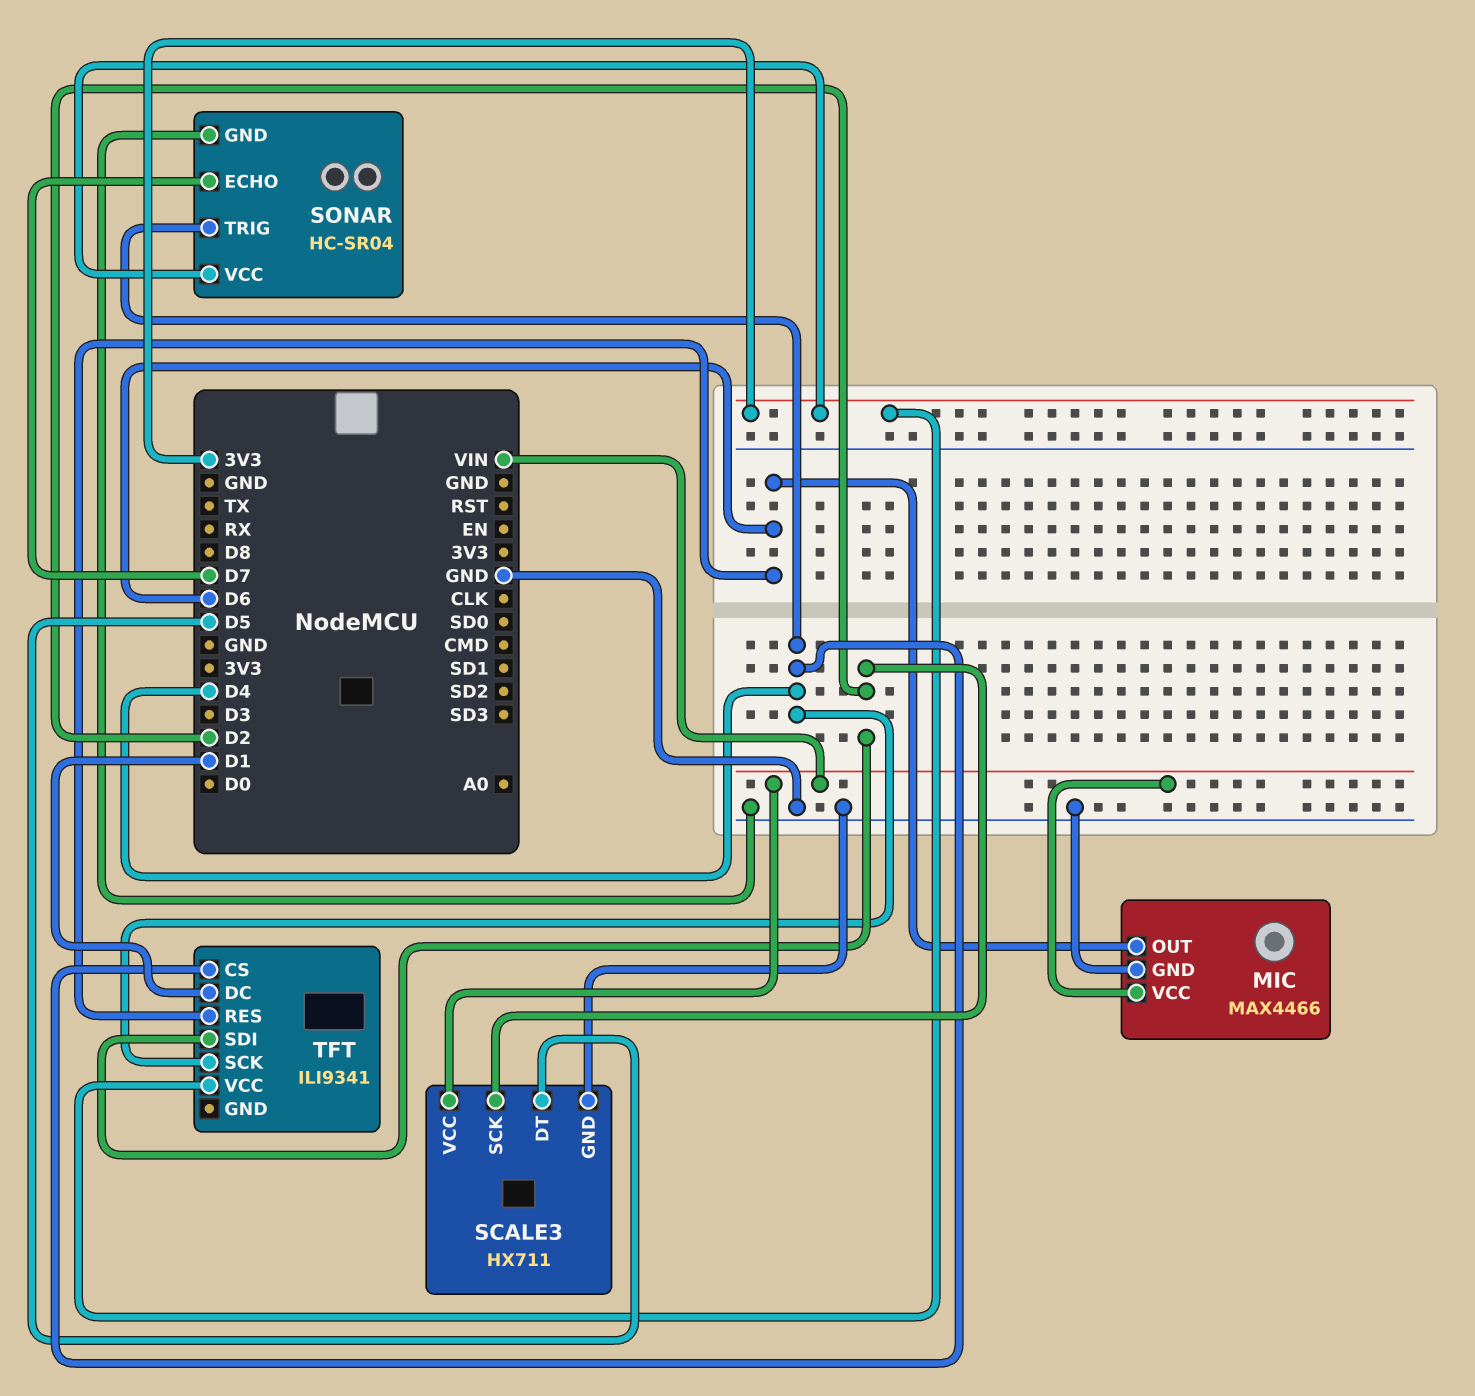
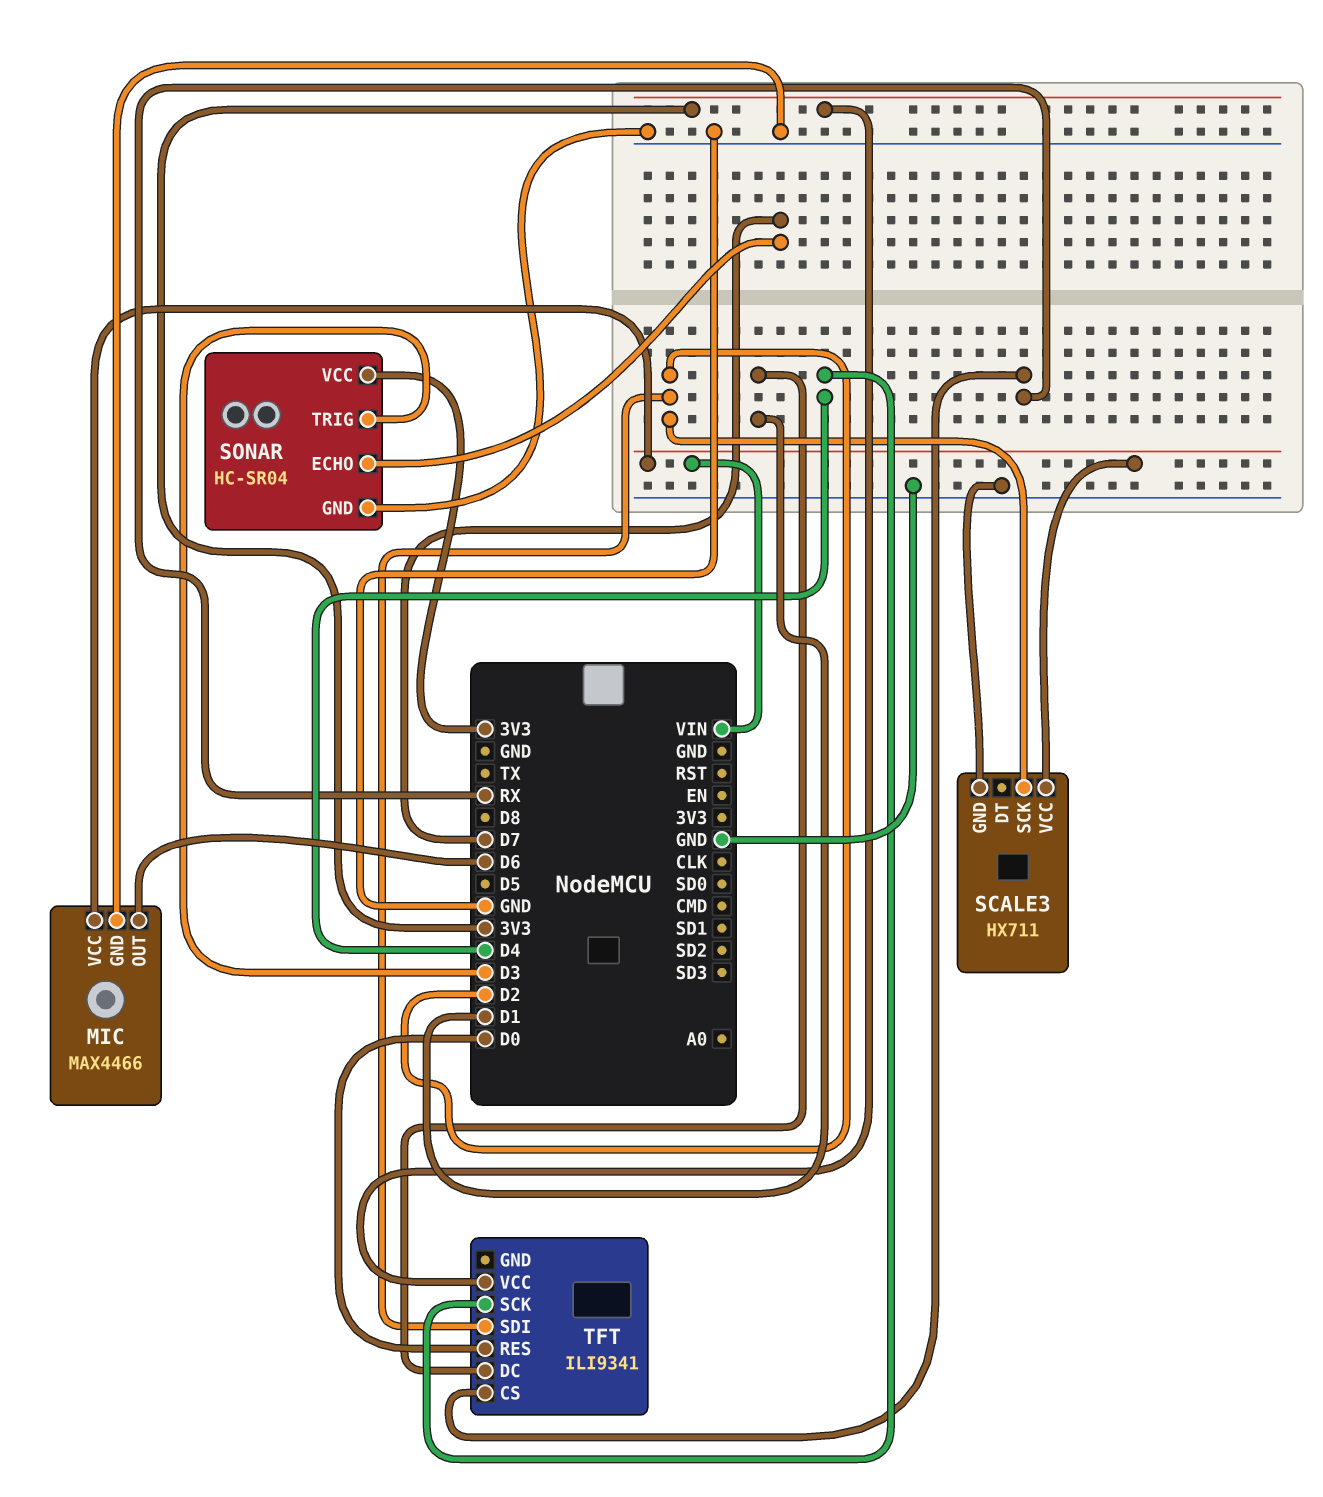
SCALE3 pin DT: D5 -> none
SONAR pin TRIG: D4 -> D3
TFT pin CS: D4 -> RX
TFT pin RES: D6 -> D0

